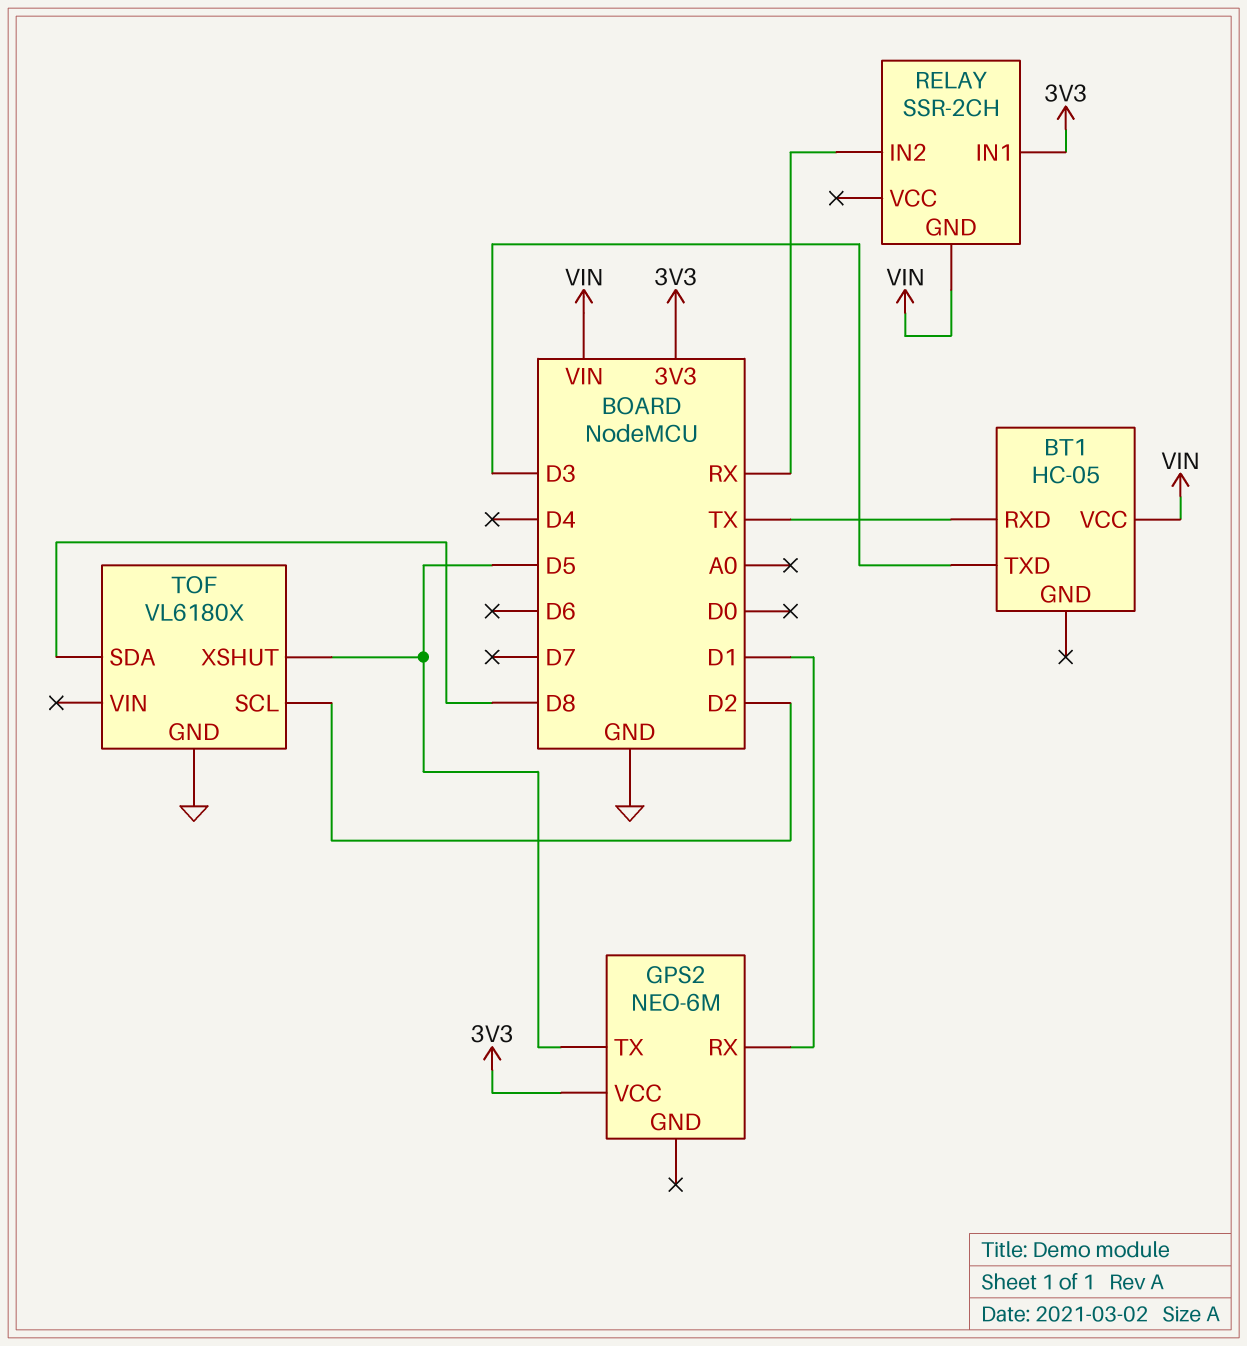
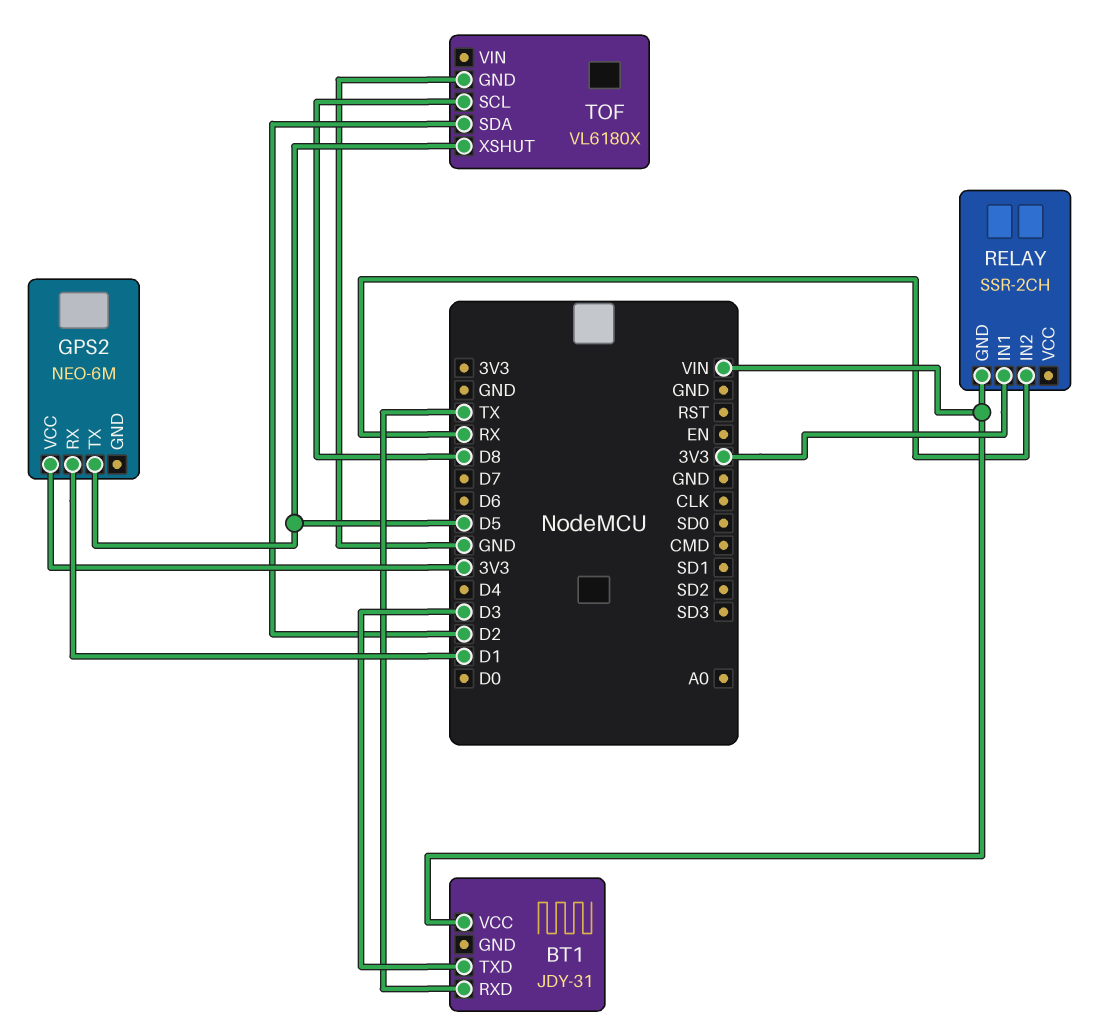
BT1: HC-05 -> JDY-31
TOF pin SCL: D2 -> D8
TOF pin SDA: D8 -> D2

